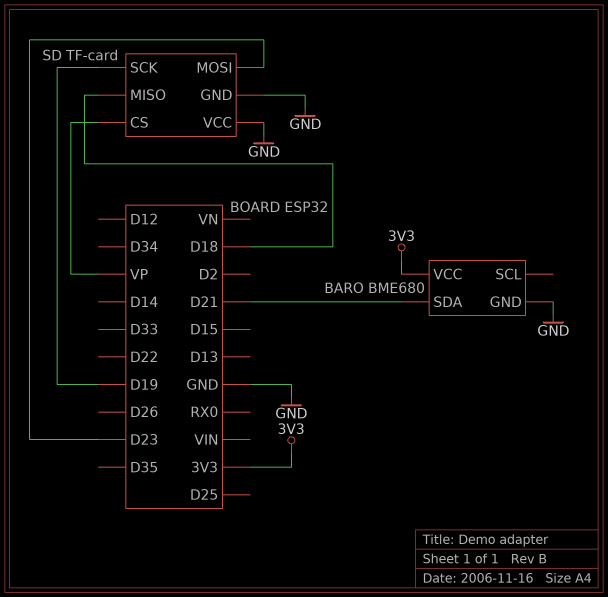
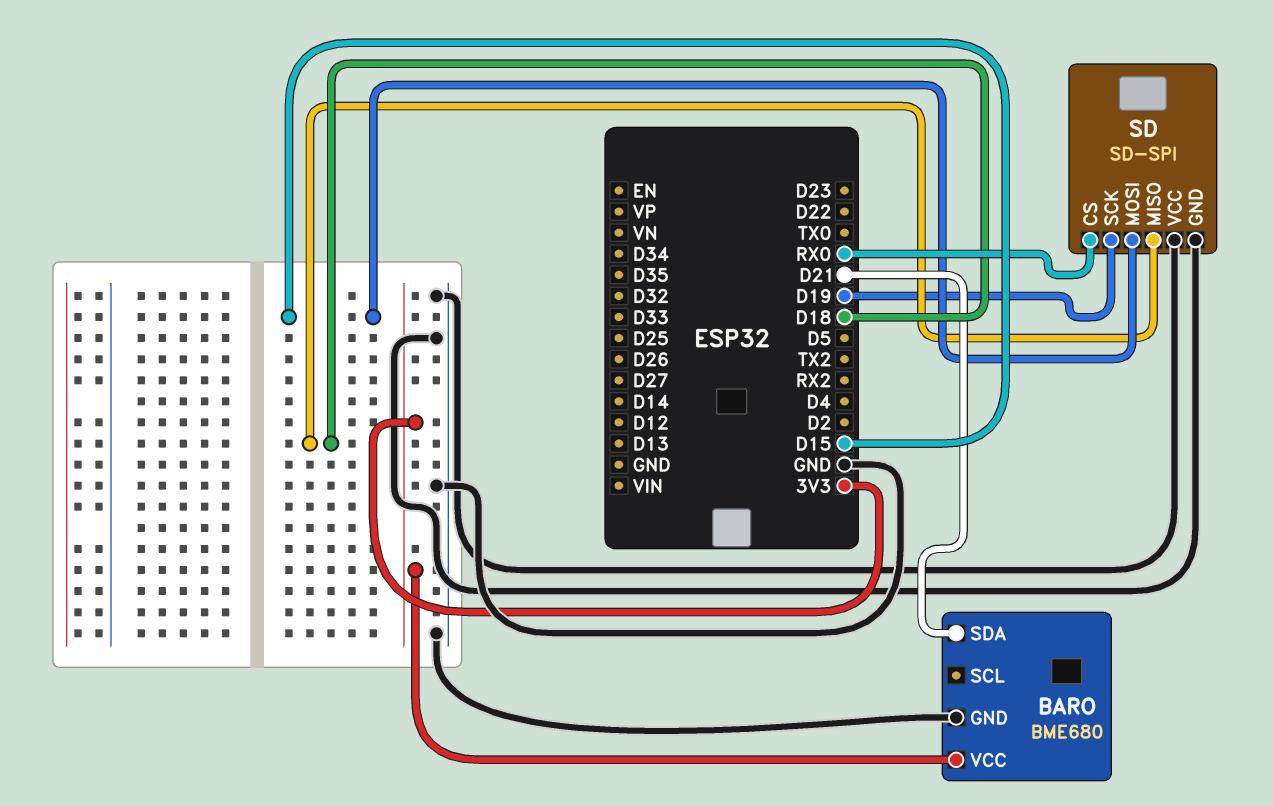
SD: TF-card -> SD-SPI
SD pin CS: VP -> RX0
SD pin MOSI: D23 -> D15

